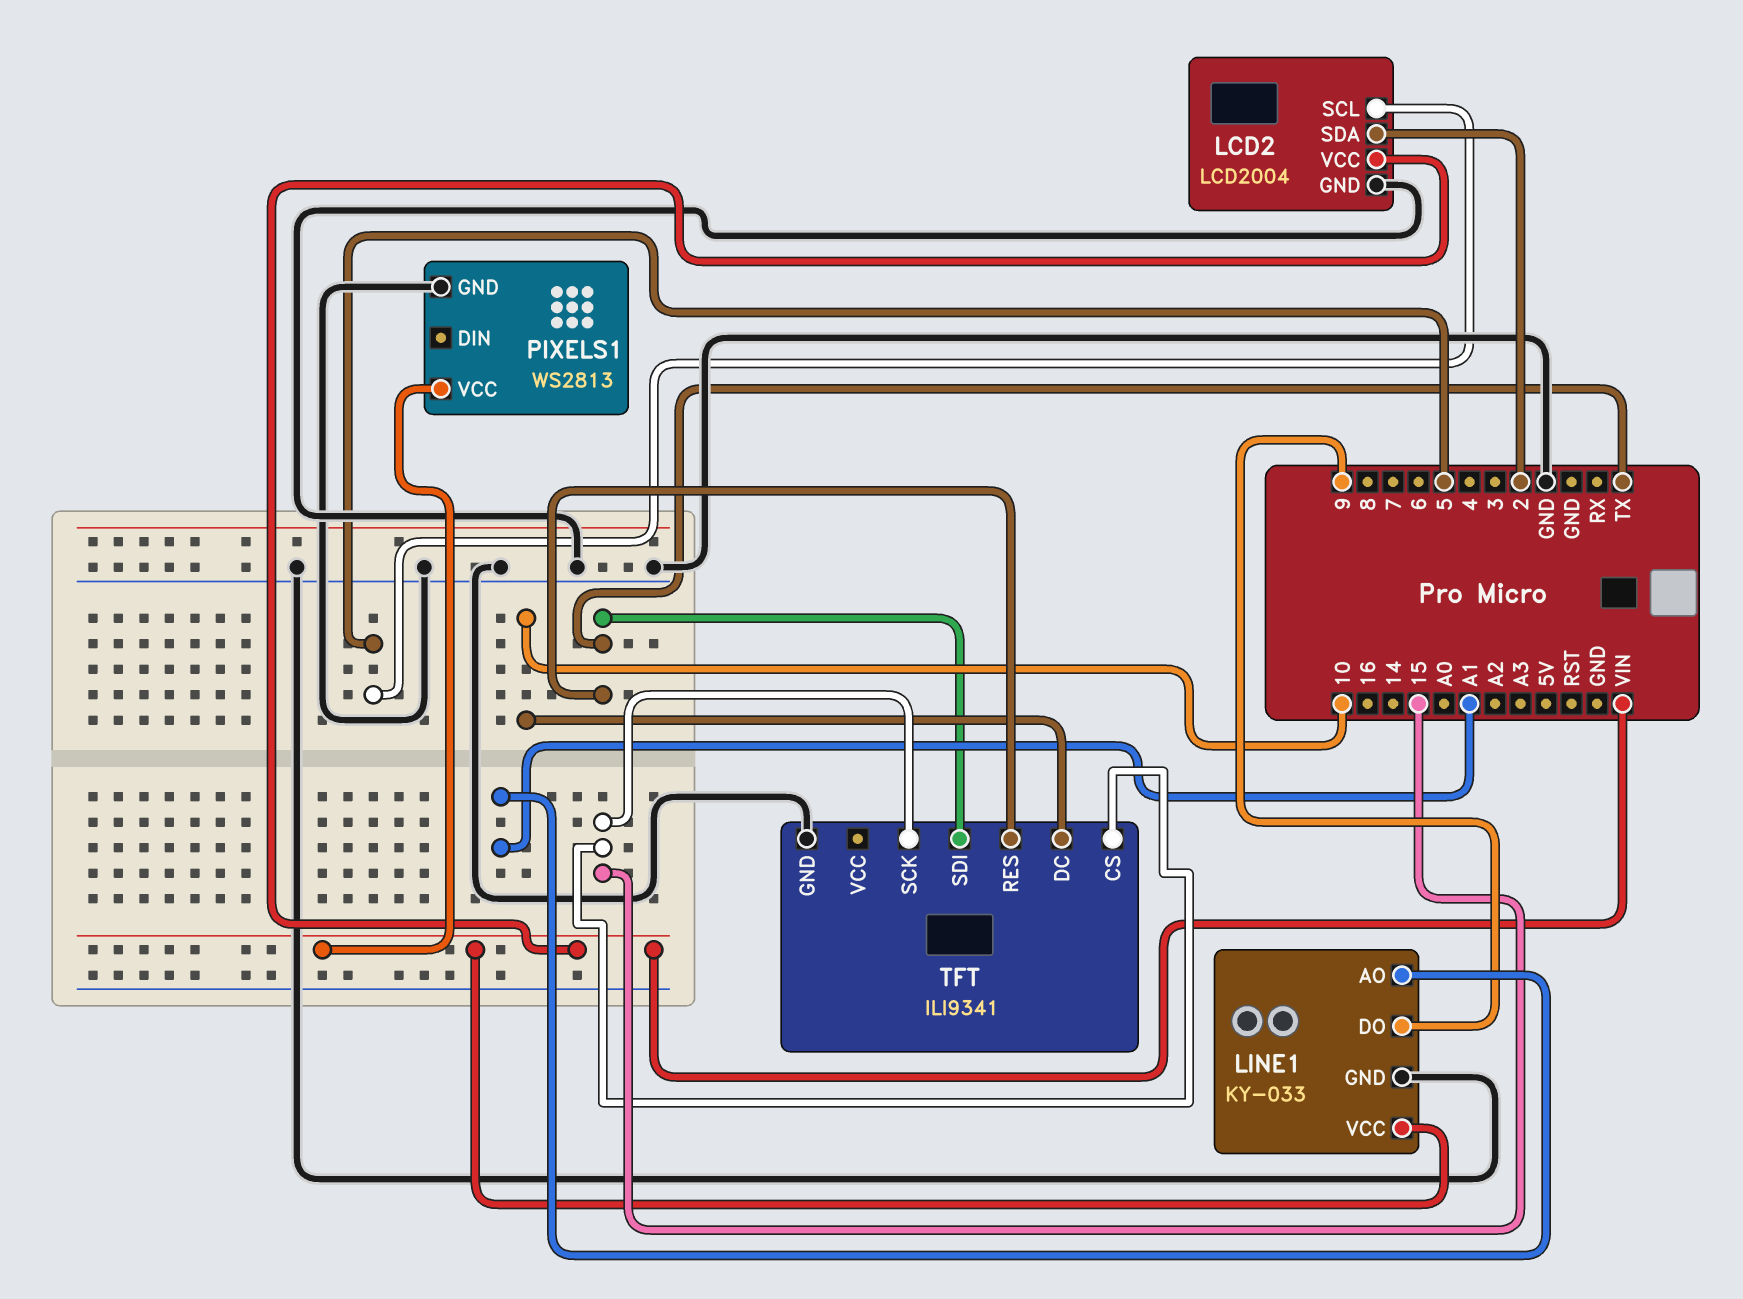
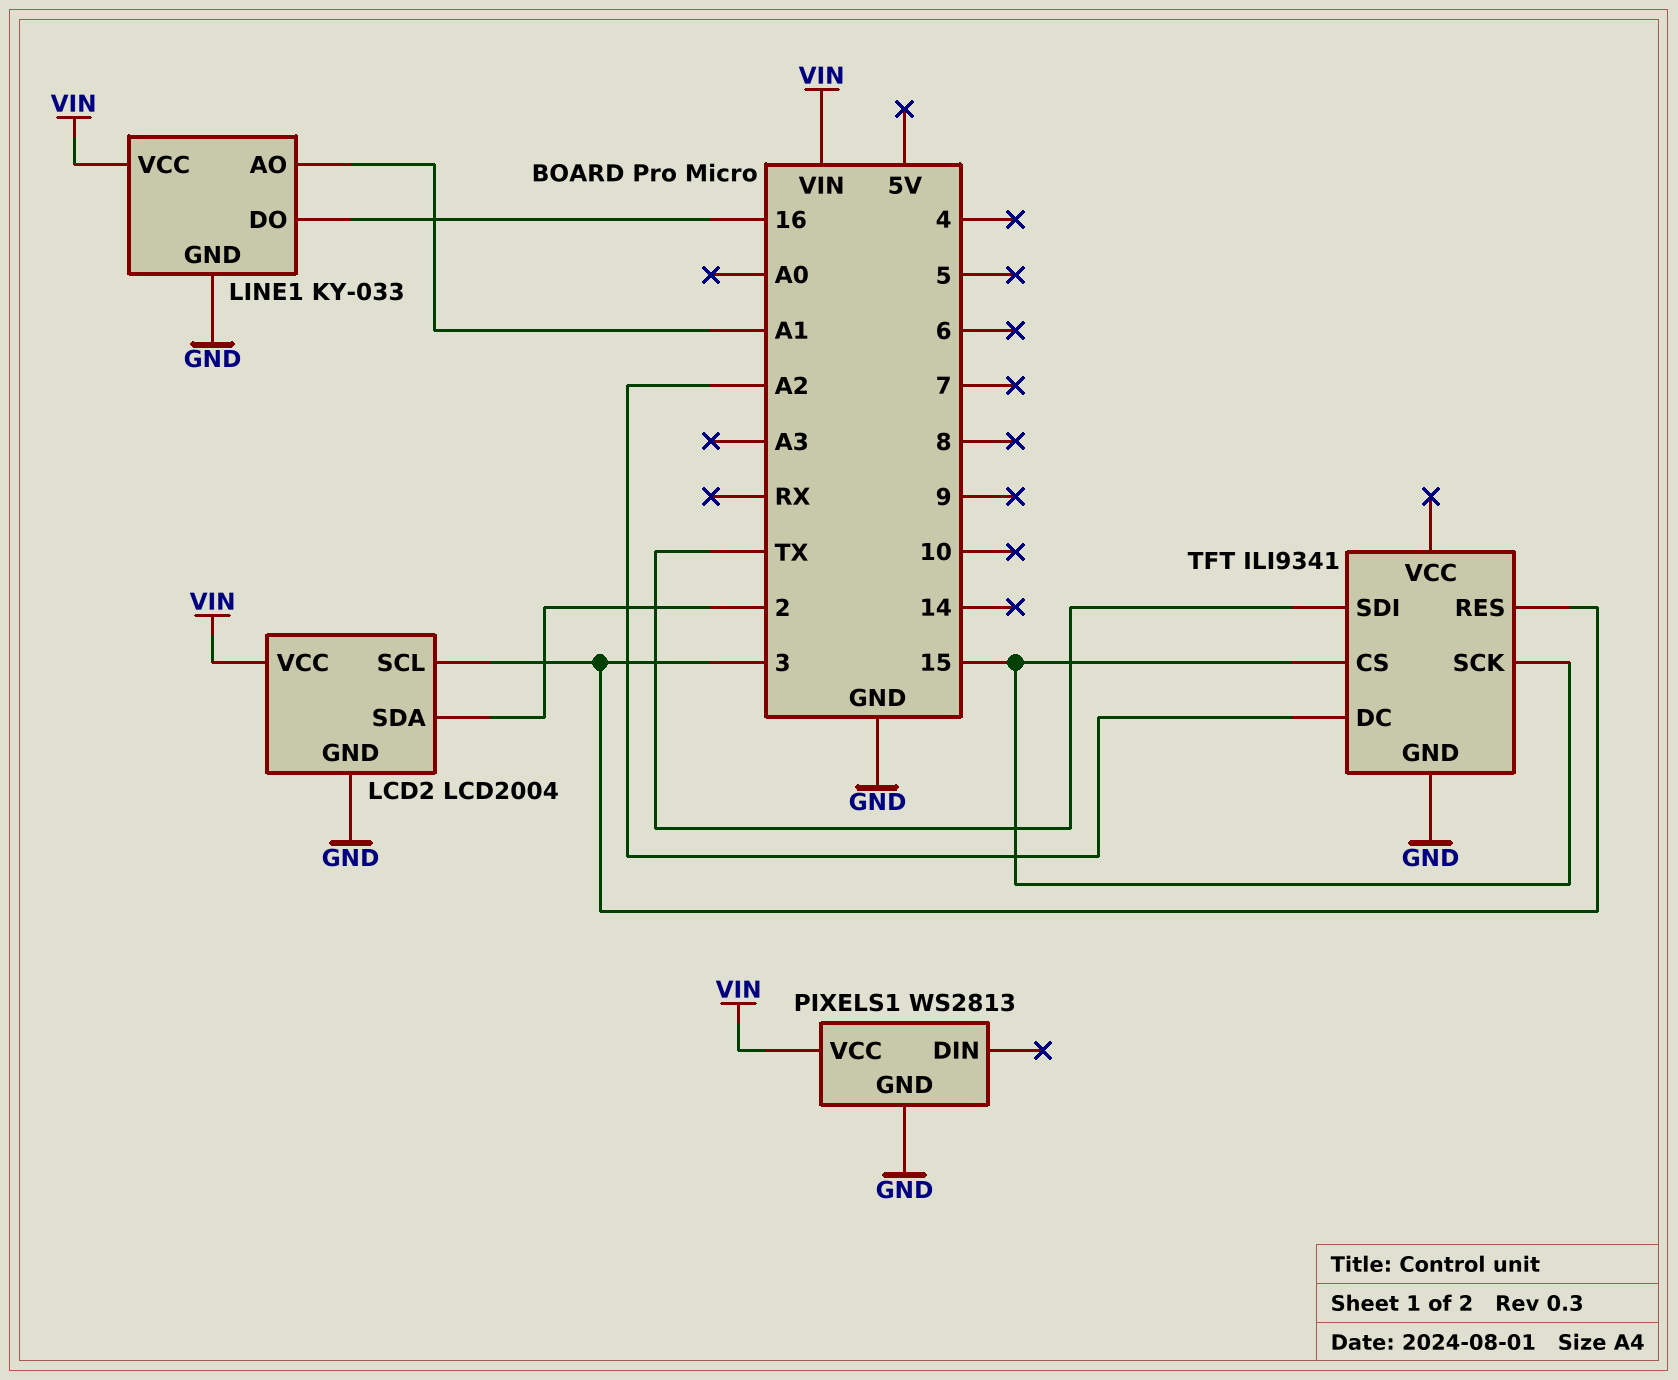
LCD2 pin SCL: 5 -> 3
LINE1 pin DO: 9 -> 16
TFT pin DC: 10 -> A2
TFT pin RES: TX -> 3

